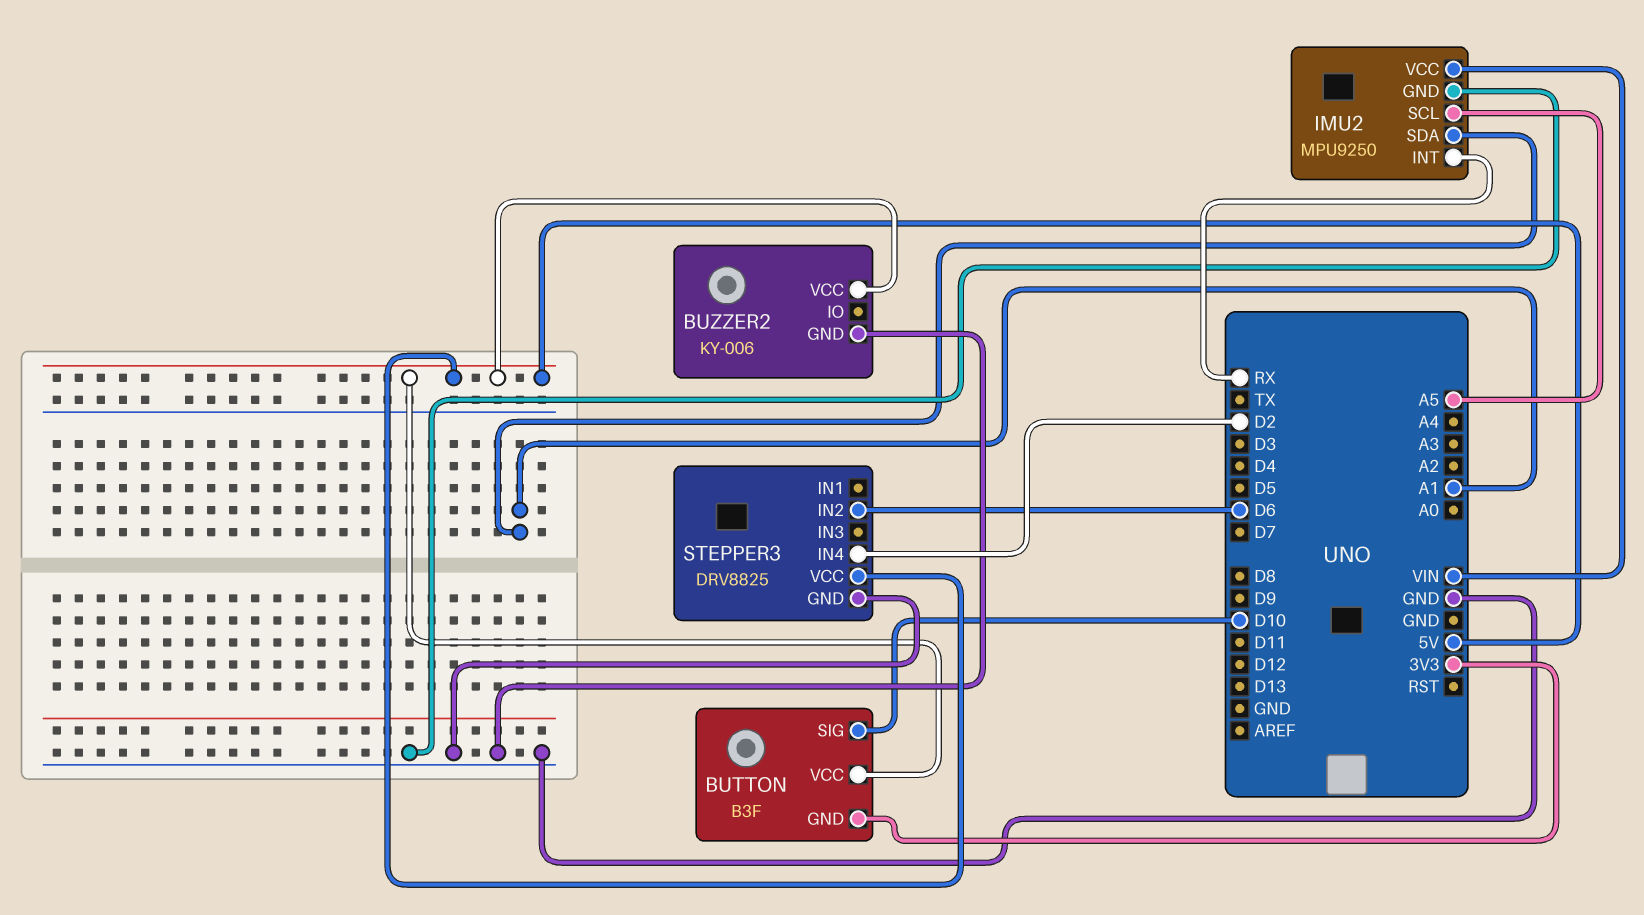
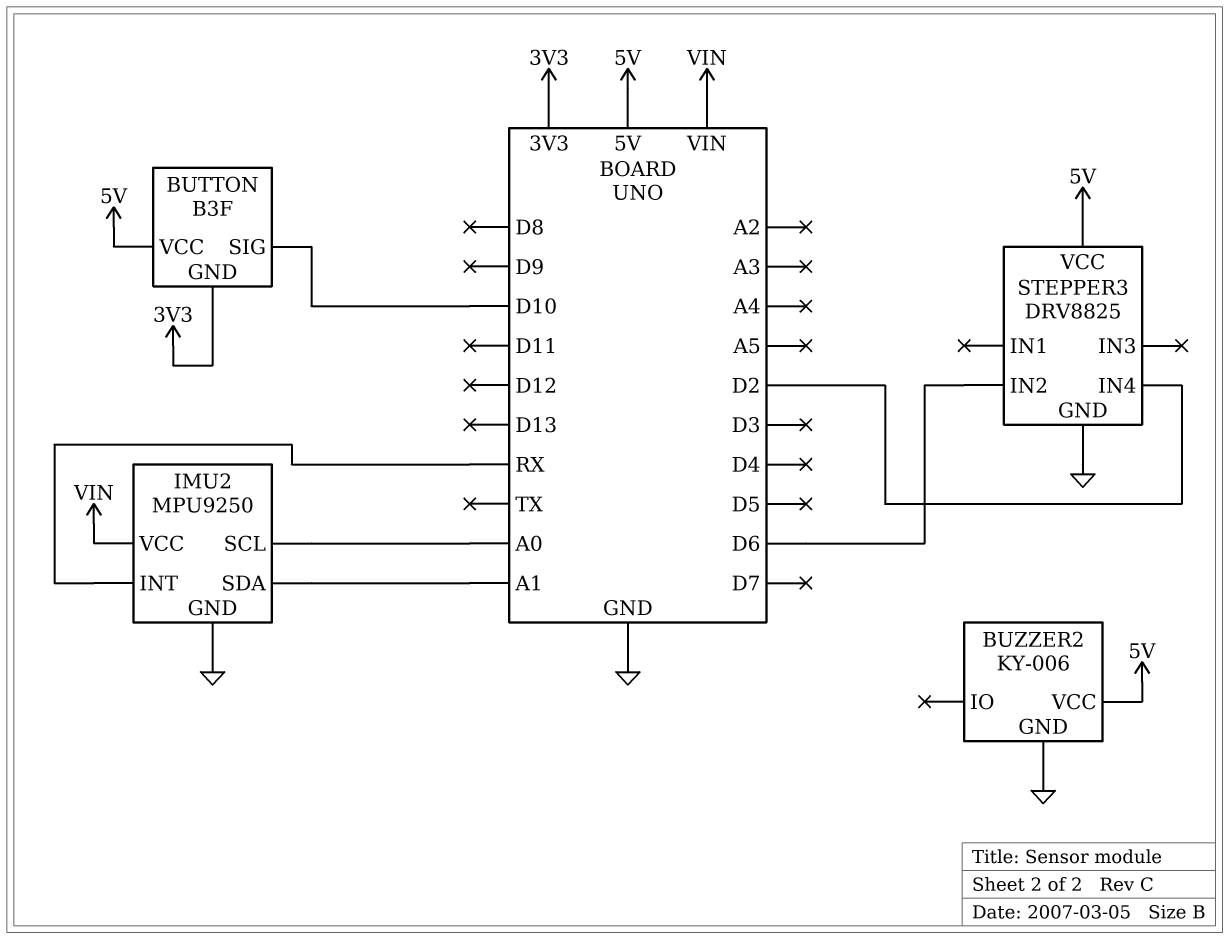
IMU2 pin SCL: A5 -> A0

